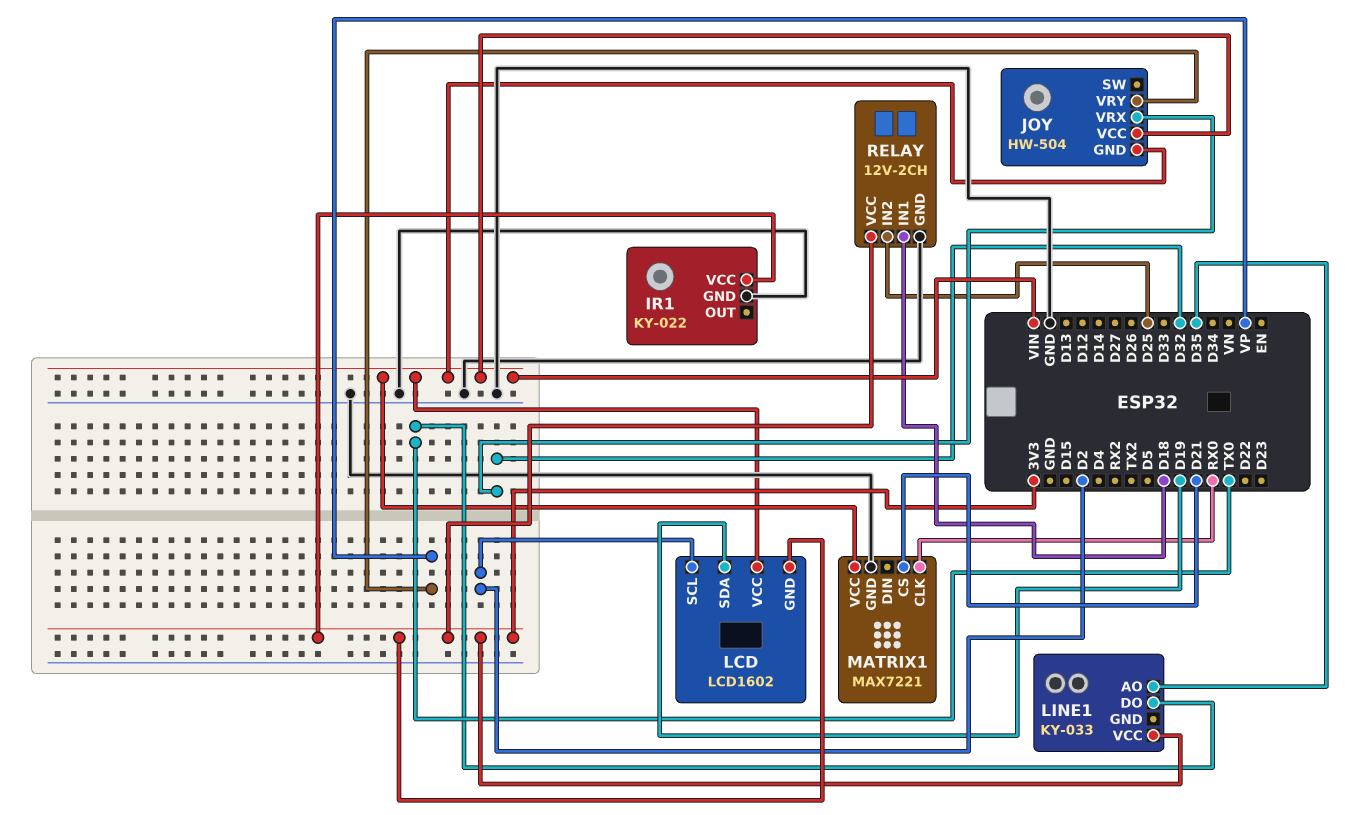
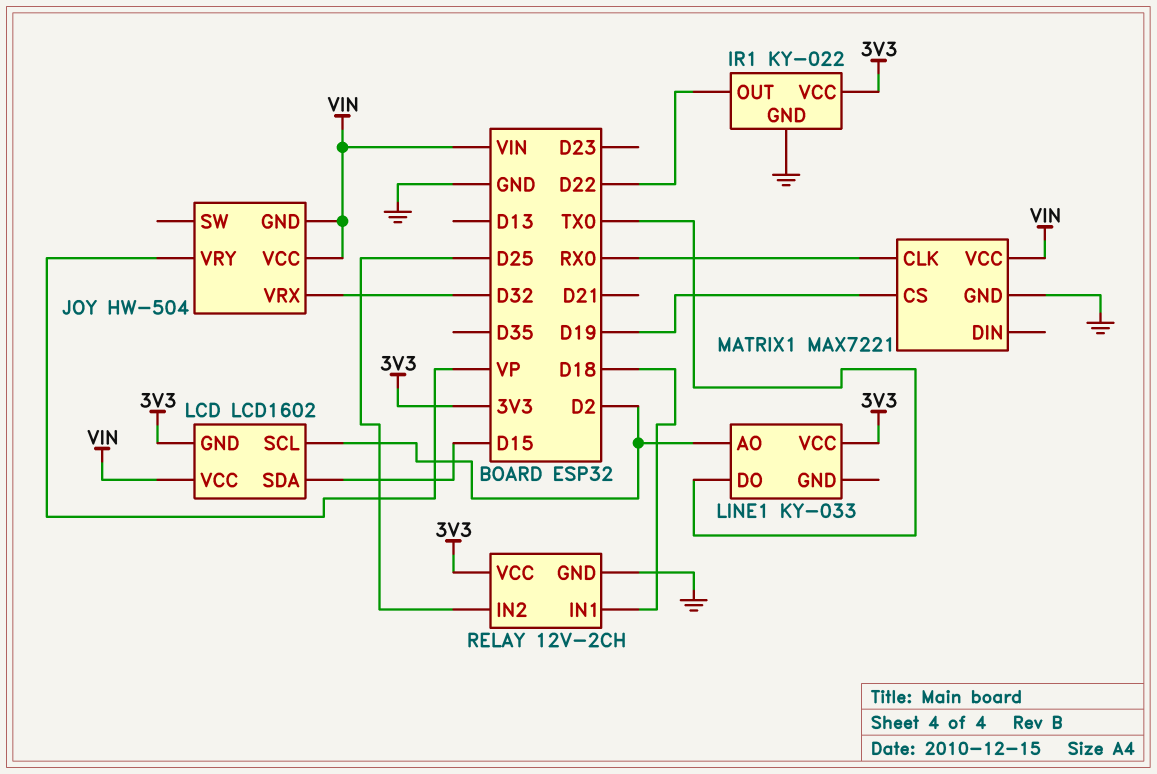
IR1 pin OUT: none -> D22
LCD pin SDA: D19 -> D15
LINE1 pin AO: D35 -> D2
MATRIX1 pin CS: D21 -> D19

